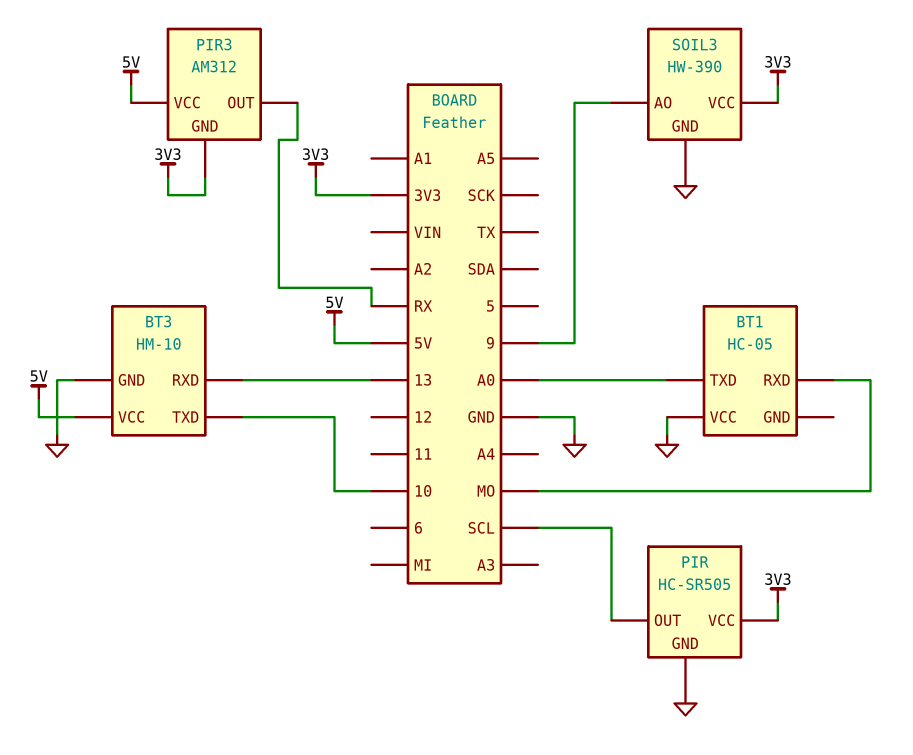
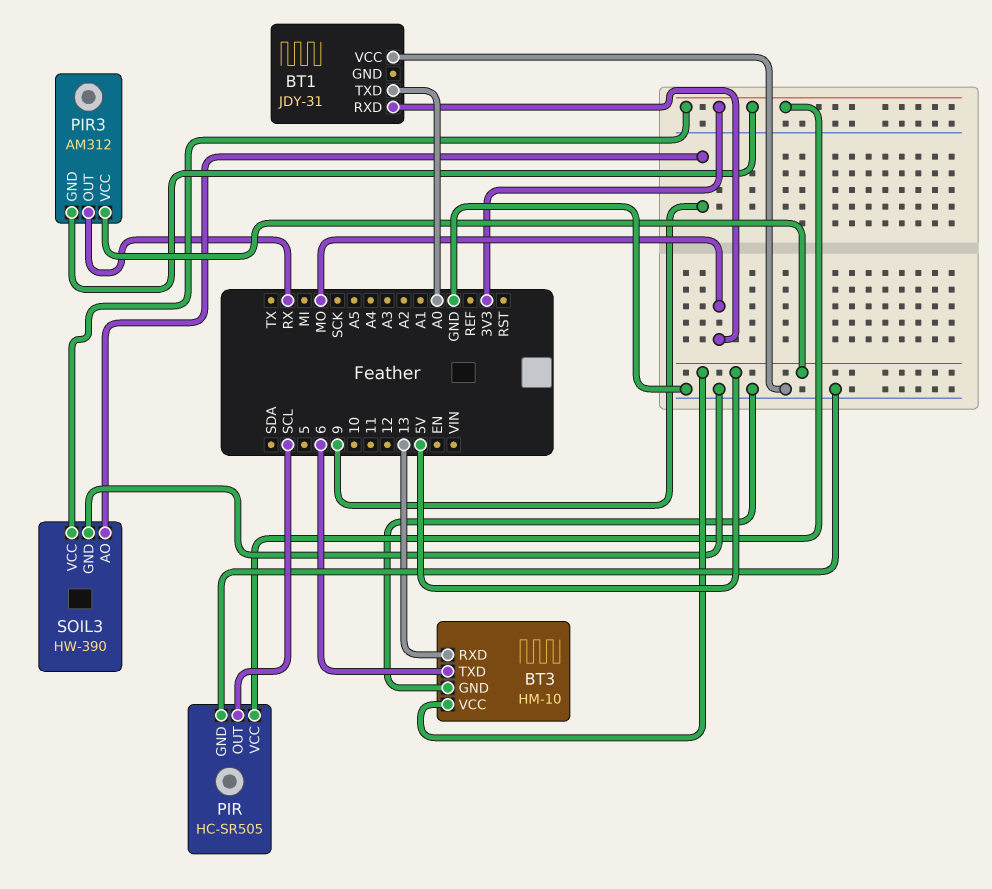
BT1: HC-05 -> JDY-31
BT3 pin TXD: 10 -> 6

